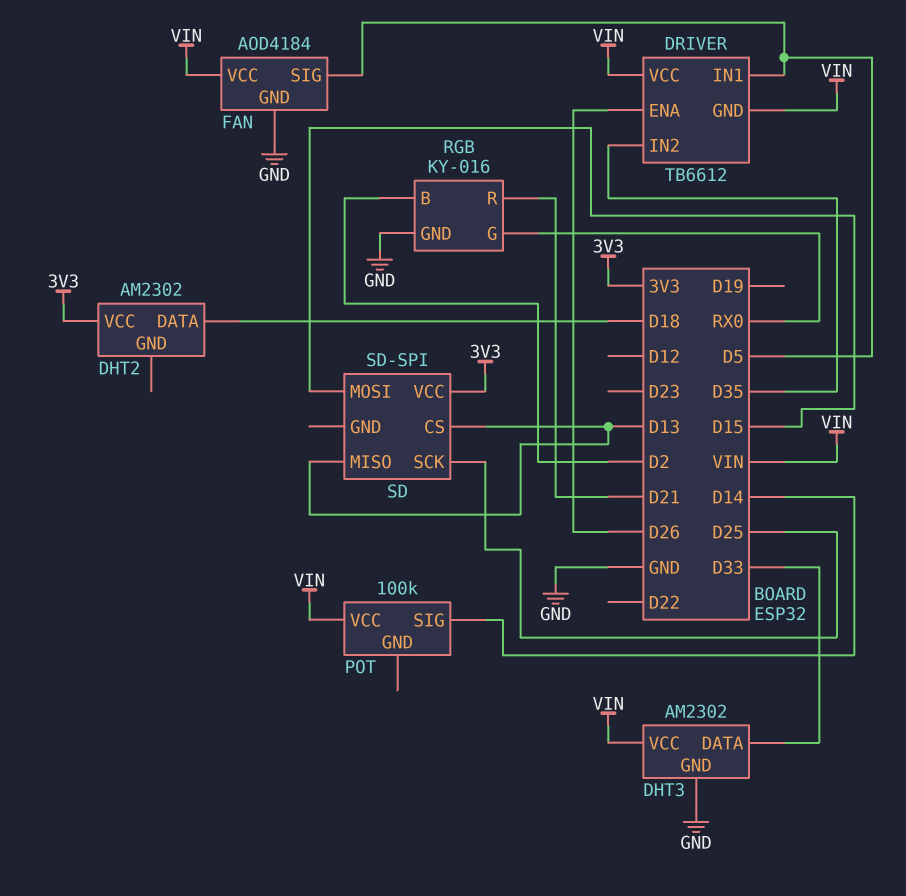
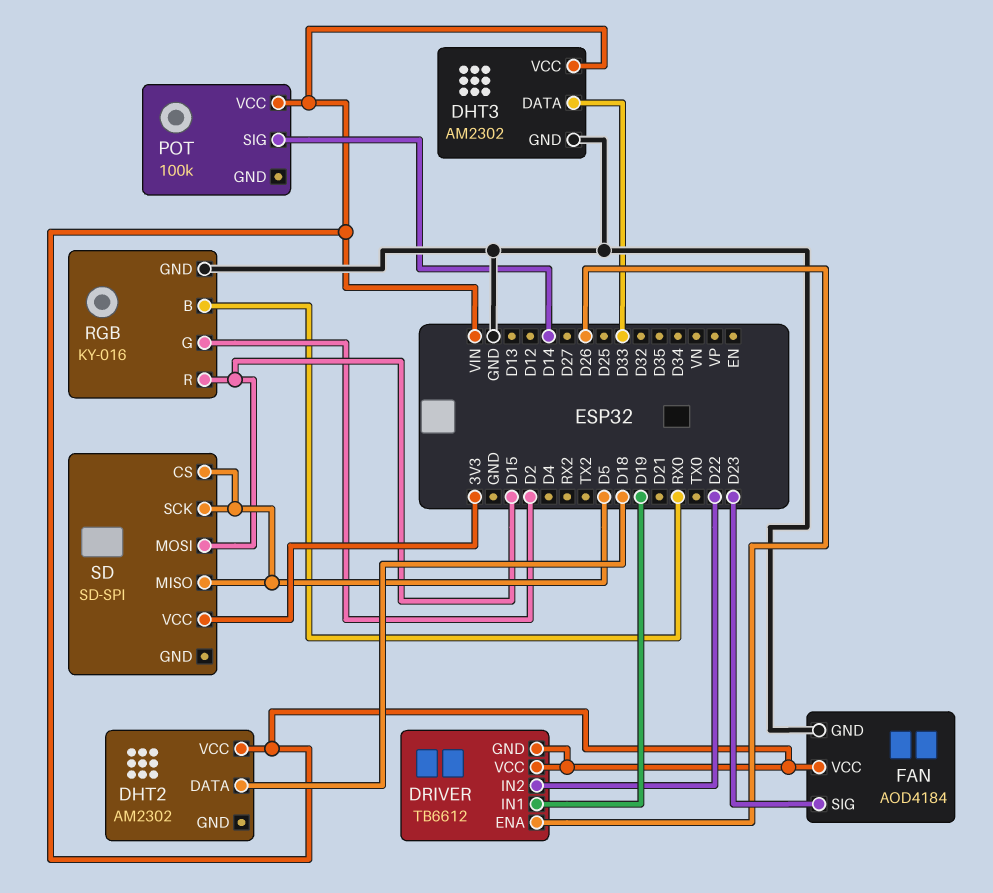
DHT2 pin VCC: 3V3 -> VIN
DRIVER pin IN1: D5 -> D19
DRIVER pin IN2: D35 -> D22
FAN pin SIG: D5 -> D23
RGB pin B: D2 -> RX0
RGB pin G: RX0 -> D2
RGB pin R: D21 -> D15
SD pin CS: D13 -> D5
SD pin MISO: D13 -> D5
SD pin SCK: D25 -> D5

